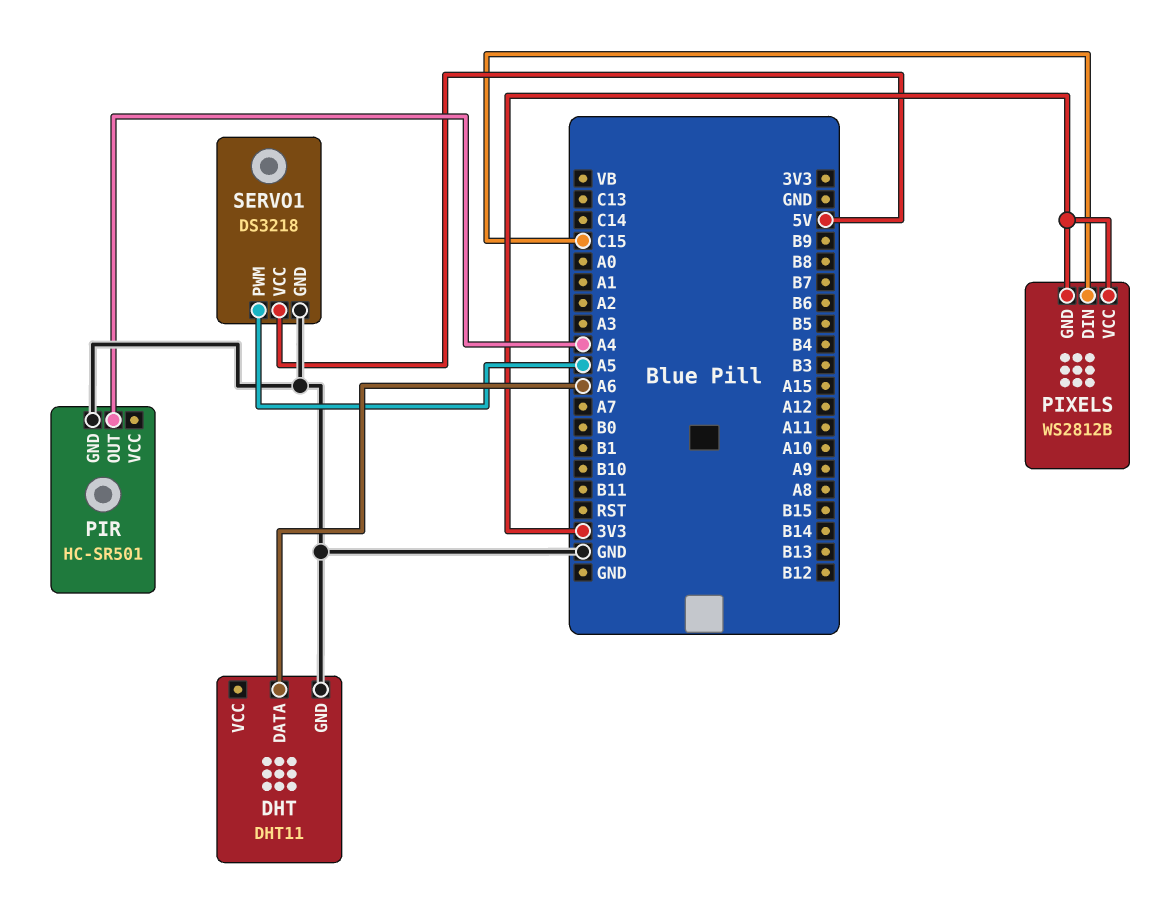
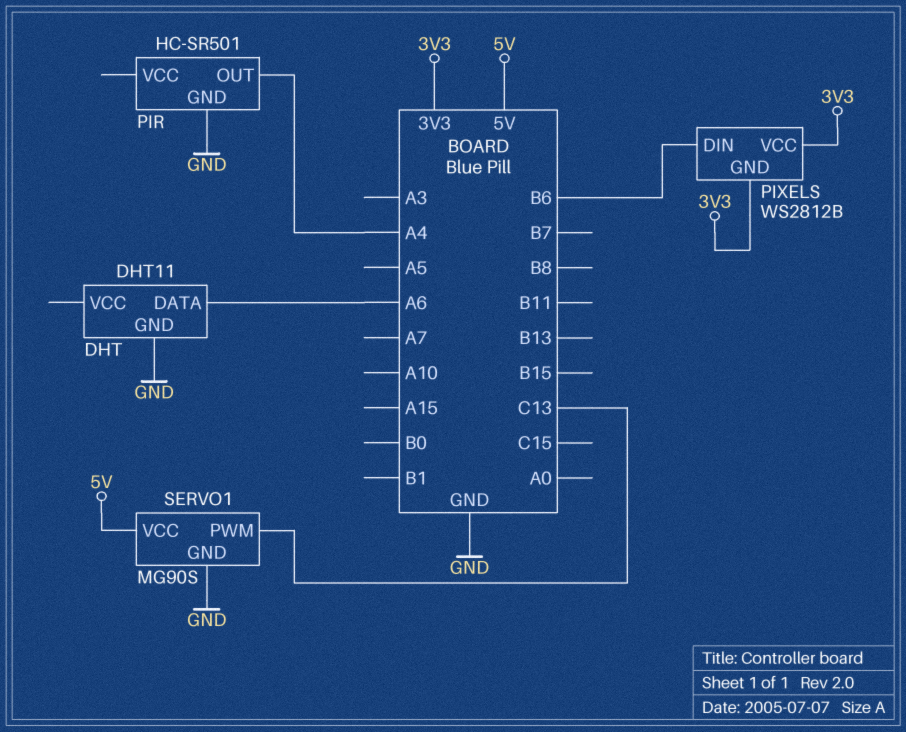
PIXELS pin DIN: C15 -> B6
SERVO1: DS3218 -> MG90S
SERVO1 pin PWM: A5 -> C13

